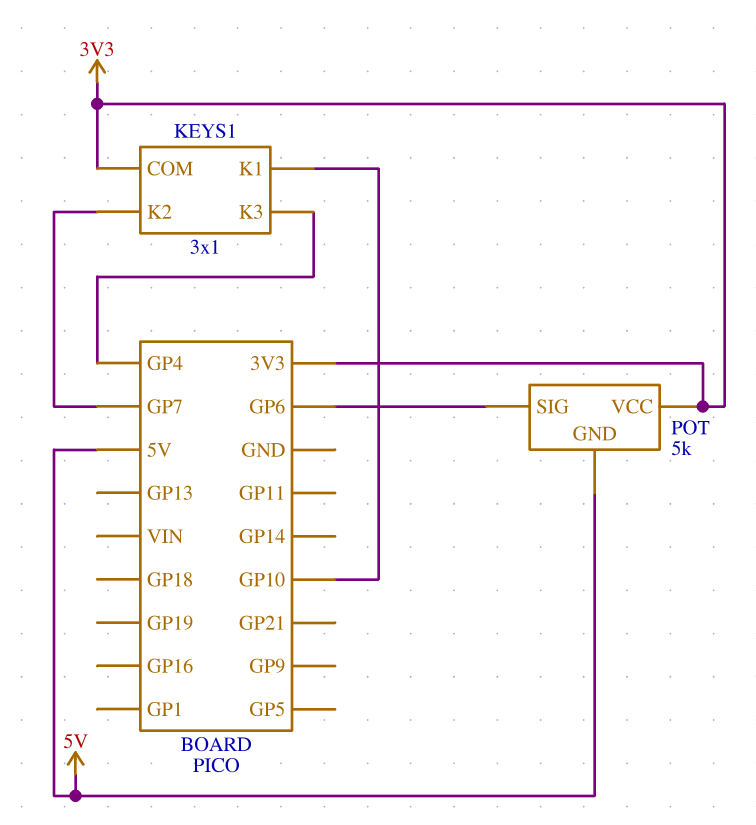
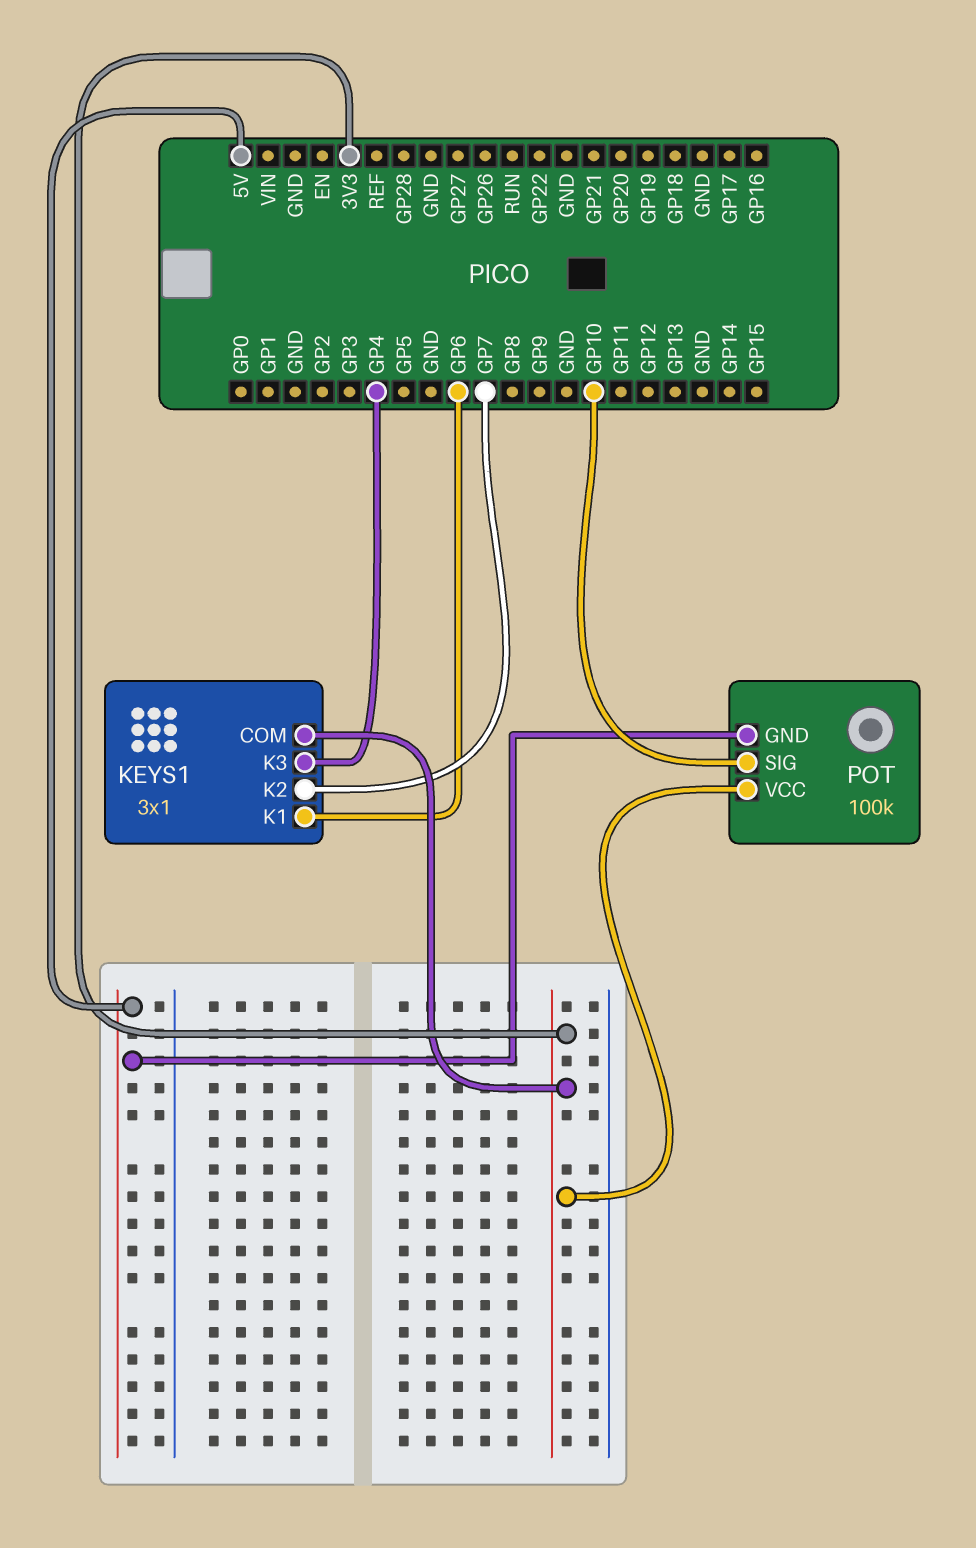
KEYS1 pin K1: GP10 -> GP6
POT: 5k -> 100k
POT pin SIG: GP6 -> GP10

